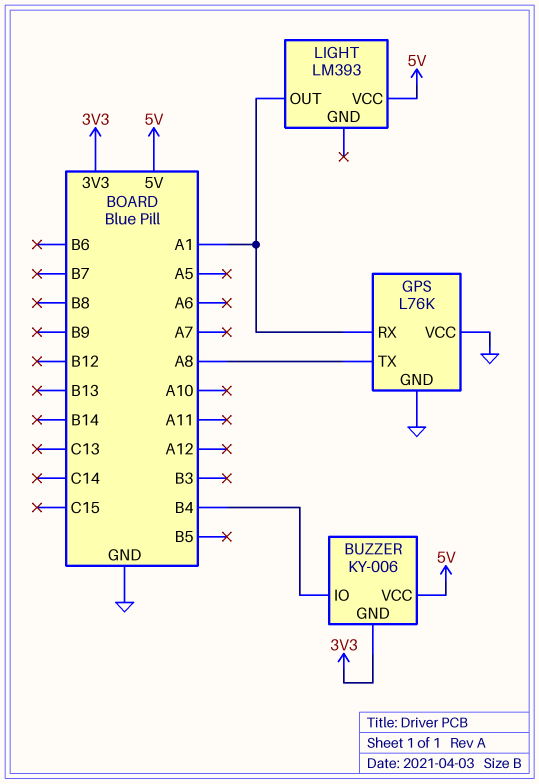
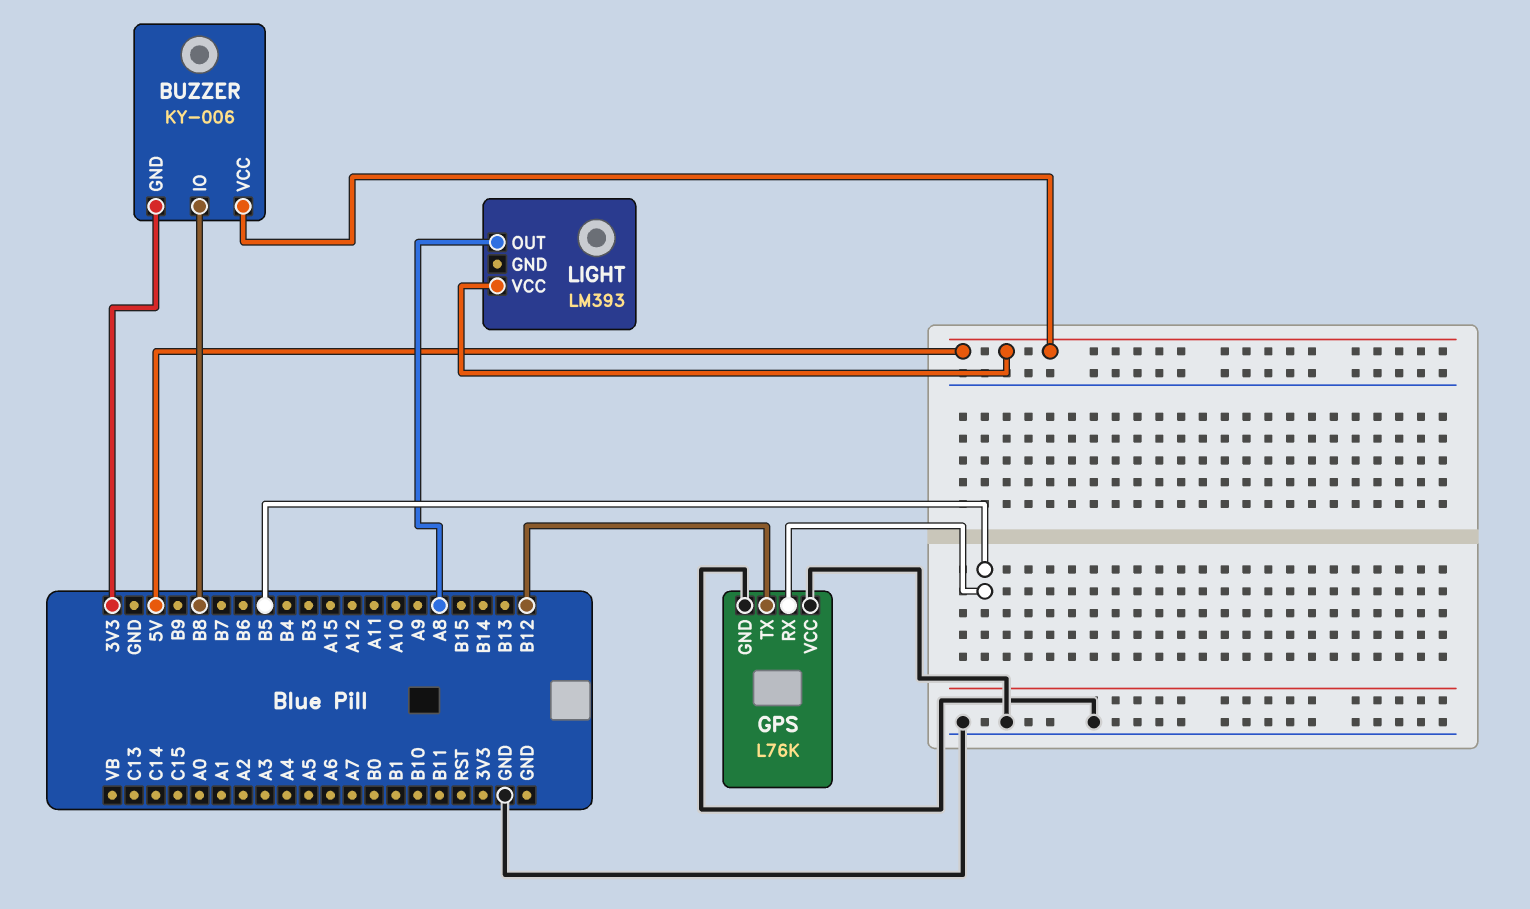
BUZZER pin IO: B4 -> B8
GPS pin RX: A1 -> B5
GPS pin TX: A8 -> B12
LIGHT pin OUT: A1 -> A8

